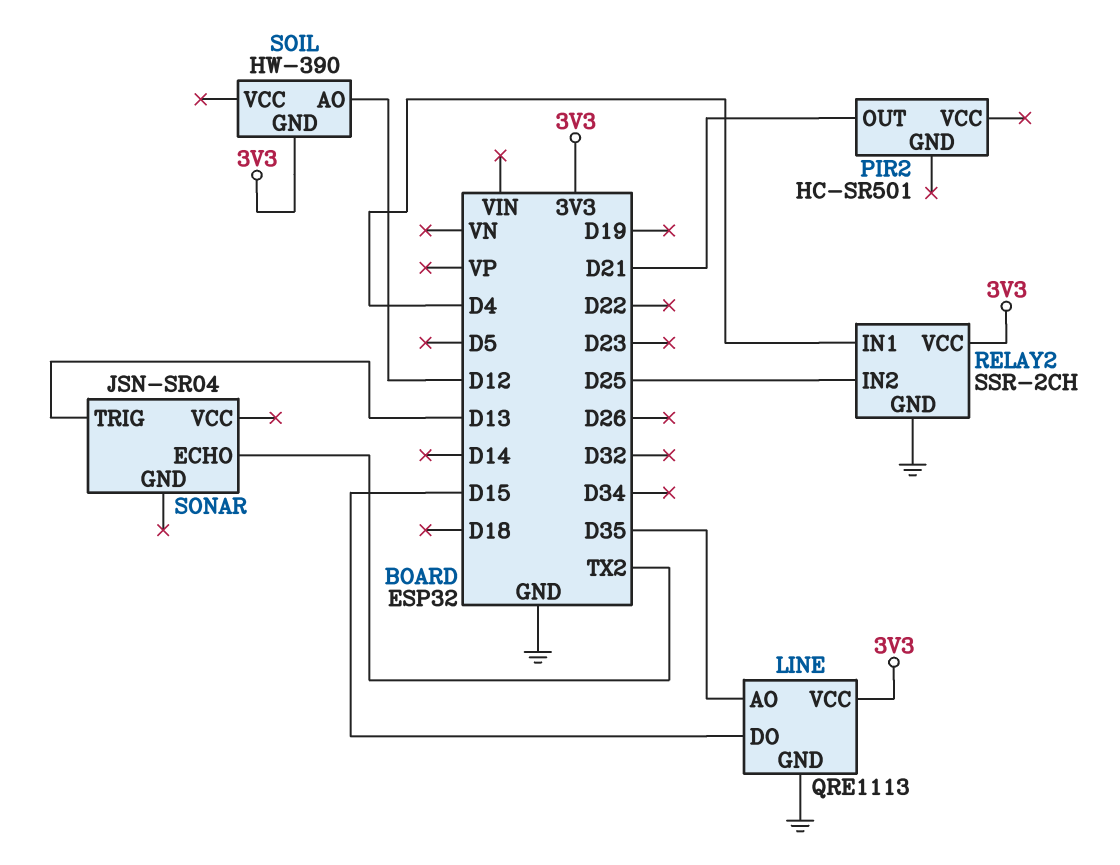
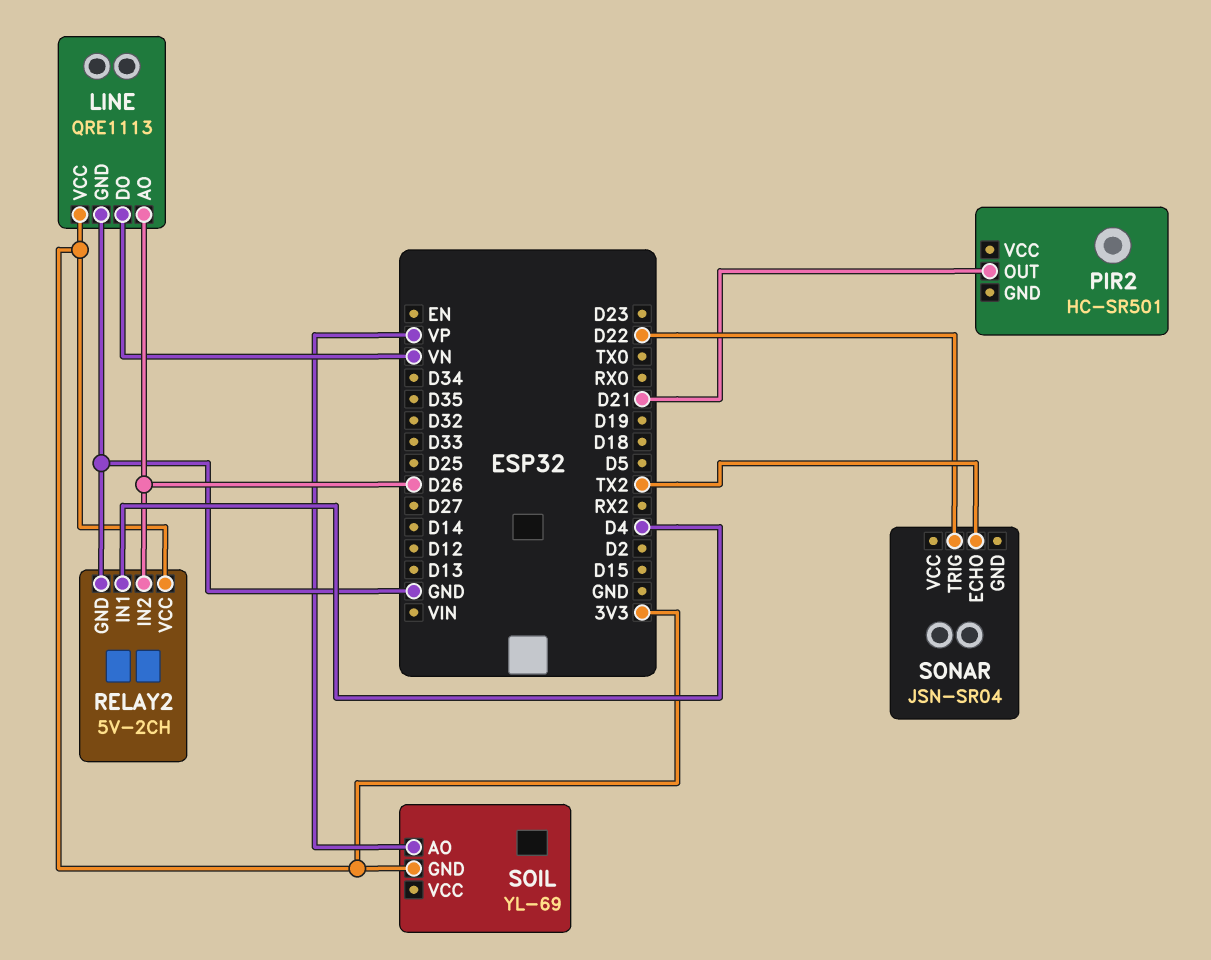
LINE pin AO: D35 -> D26
LINE pin DO: D15 -> VN
RELAY2: SSR-2CH -> 5V-2CH
RELAY2 pin IN2: D25 -> D26
SOIL: HW-390 -> YL-69
SOIL pin AO: D12 -> VP
SONAR pin TRIG: D13 -> D22

